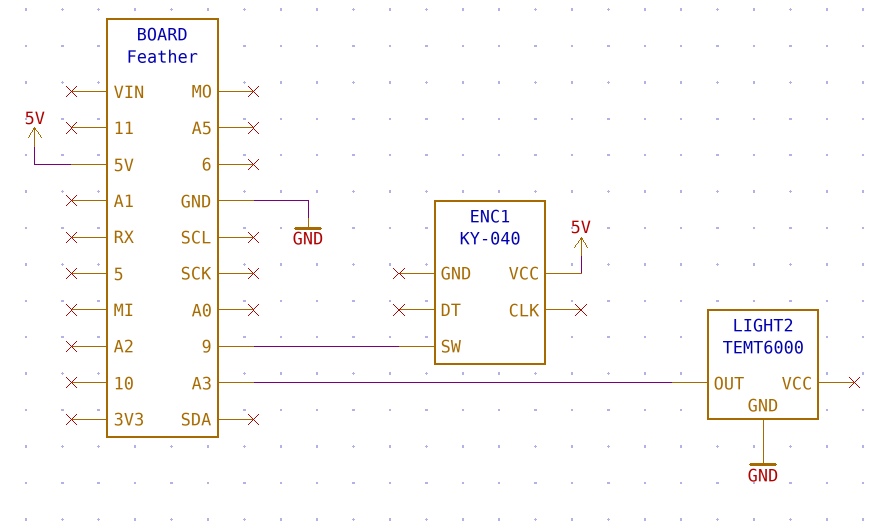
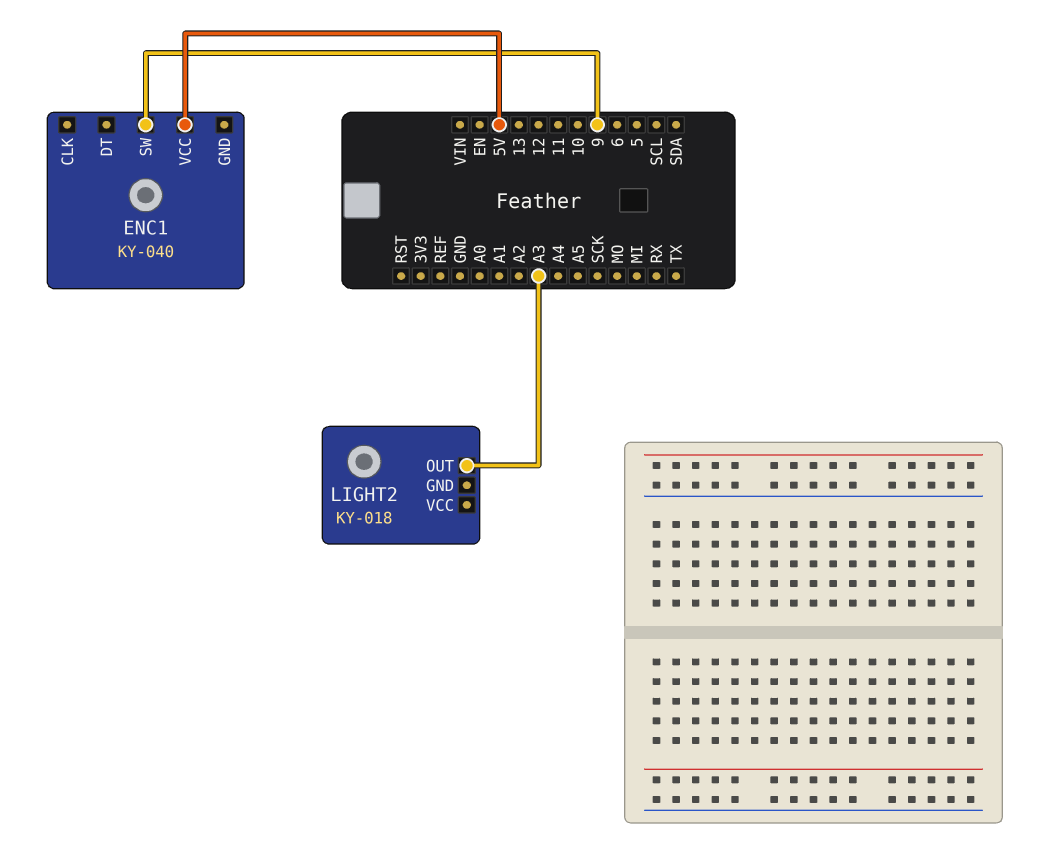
LIGHT2: TEMT6000 -> KY-018
LIGHT2 pin GND: GND -> none

